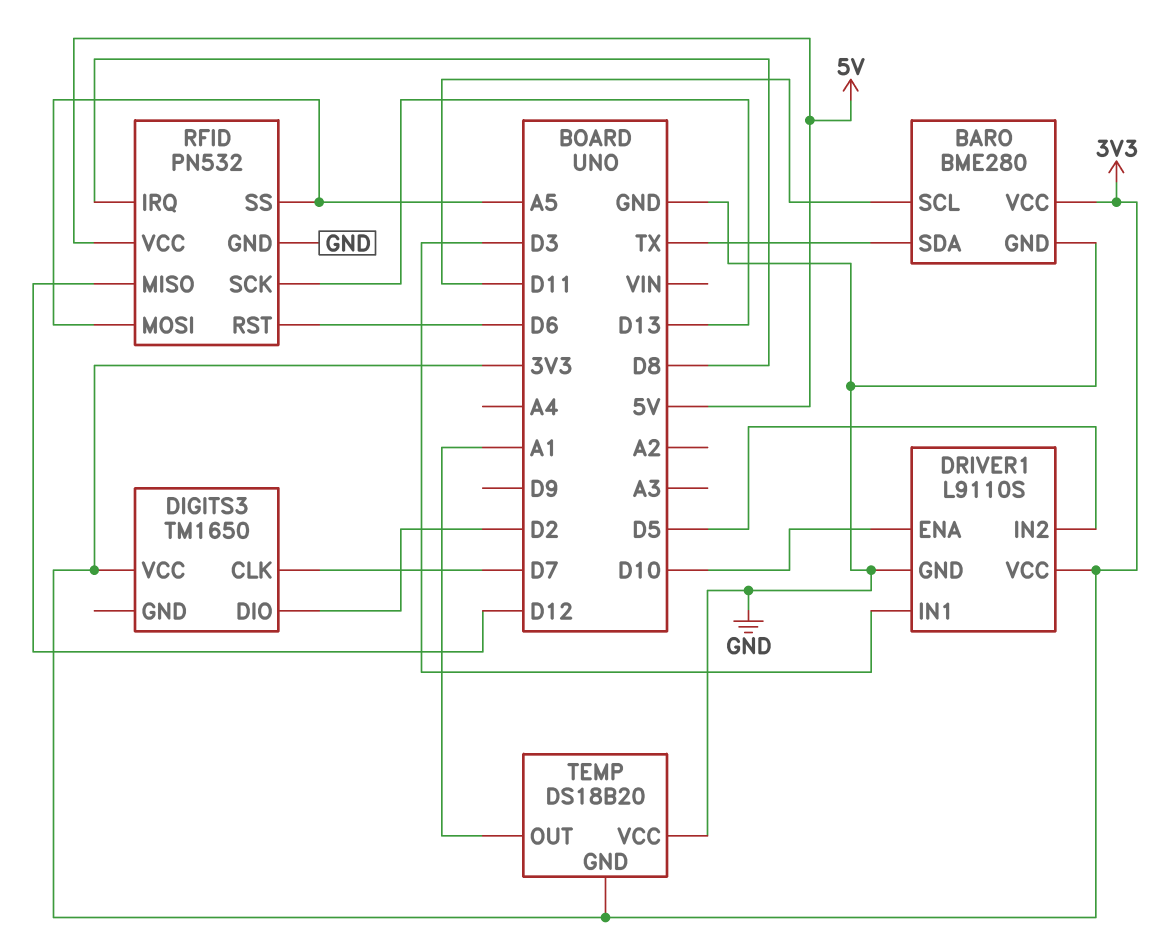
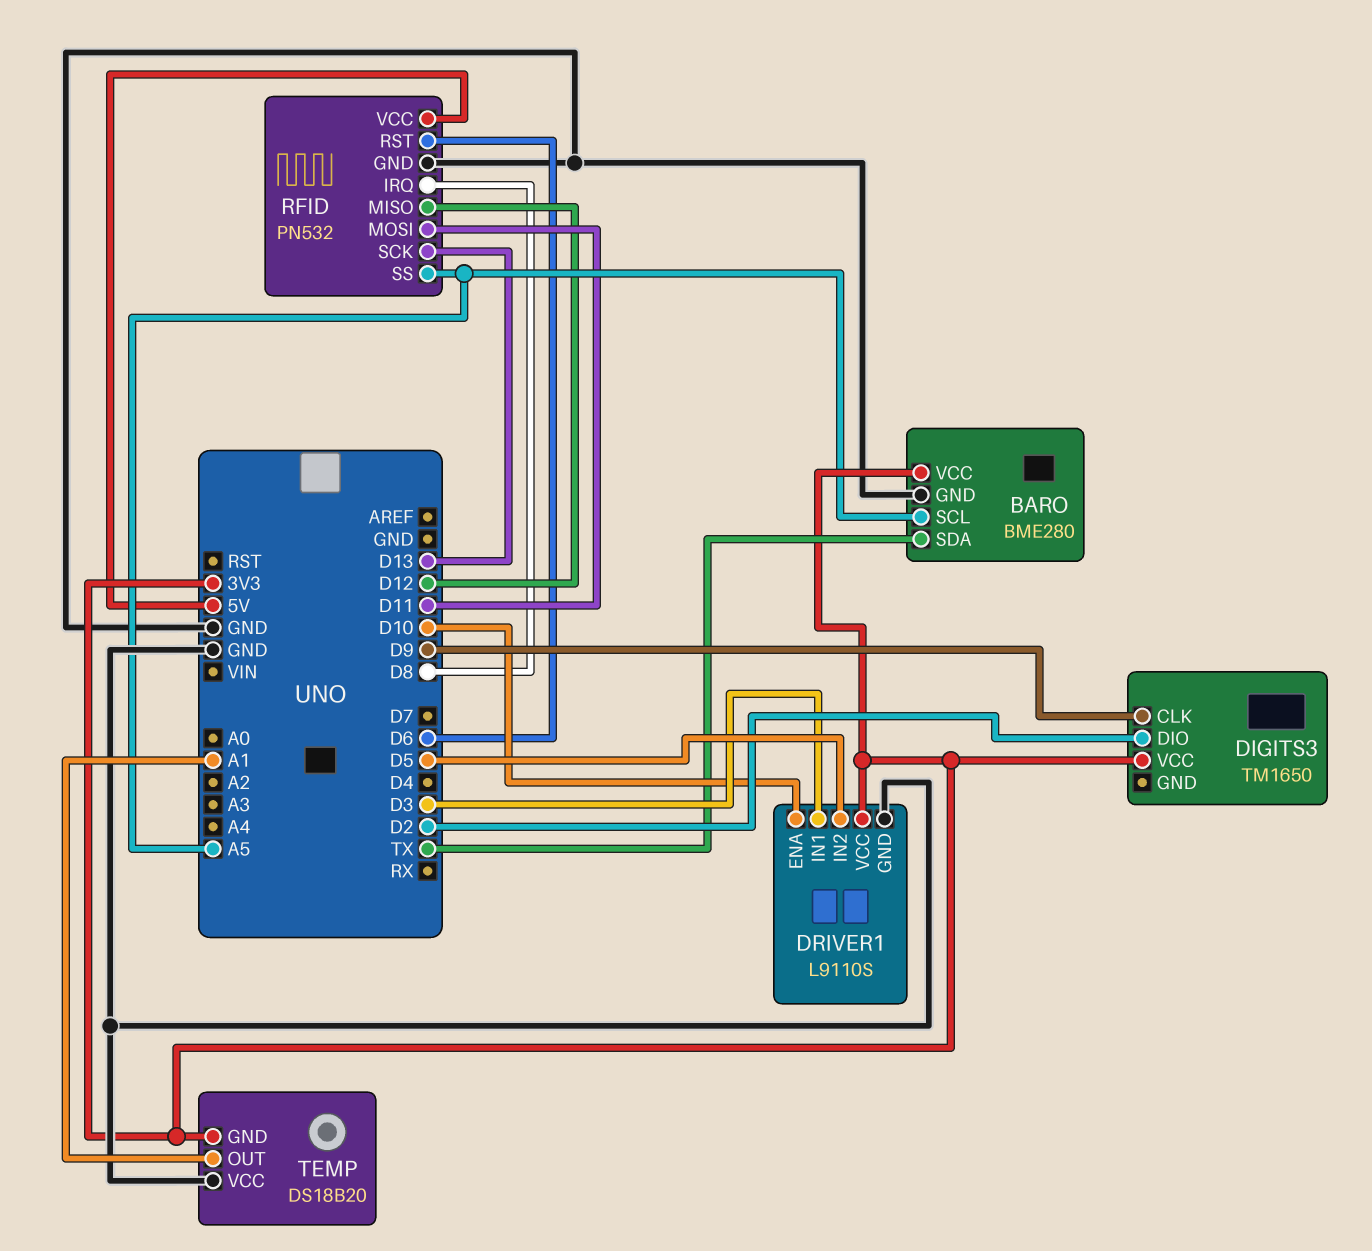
BARO pin SCL: D11 -> A5
DIGITS3 pin CLK: D7 -> D9
RFID pin MOSI: A5 -> D11

